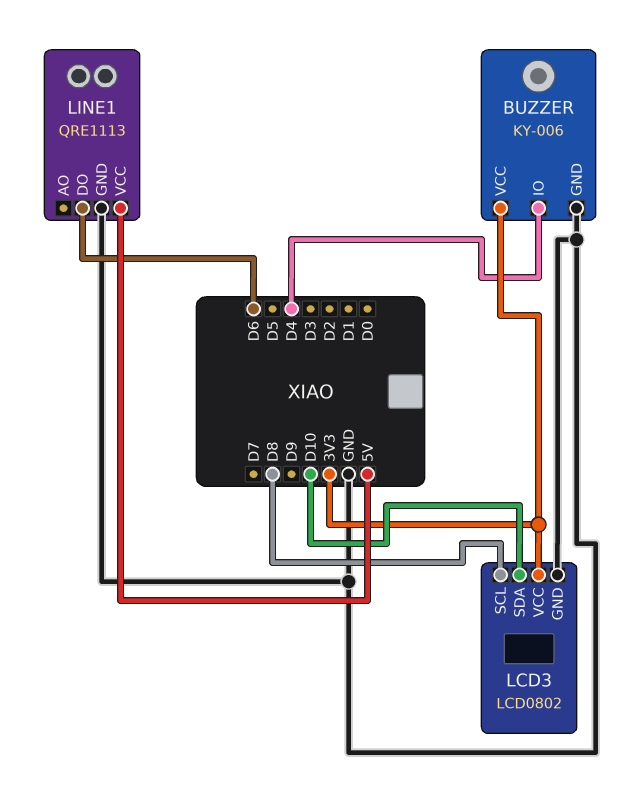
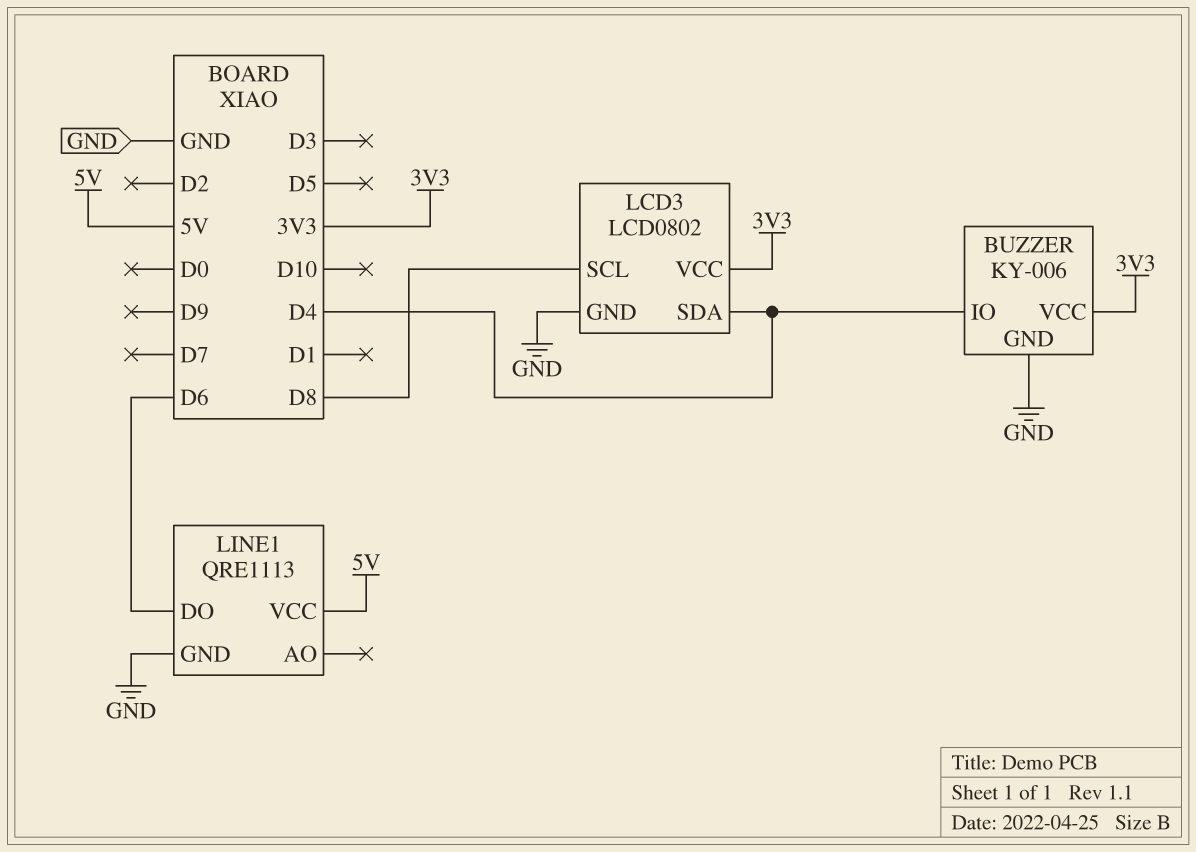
LCD3 pin SDA: D10 -> D4

